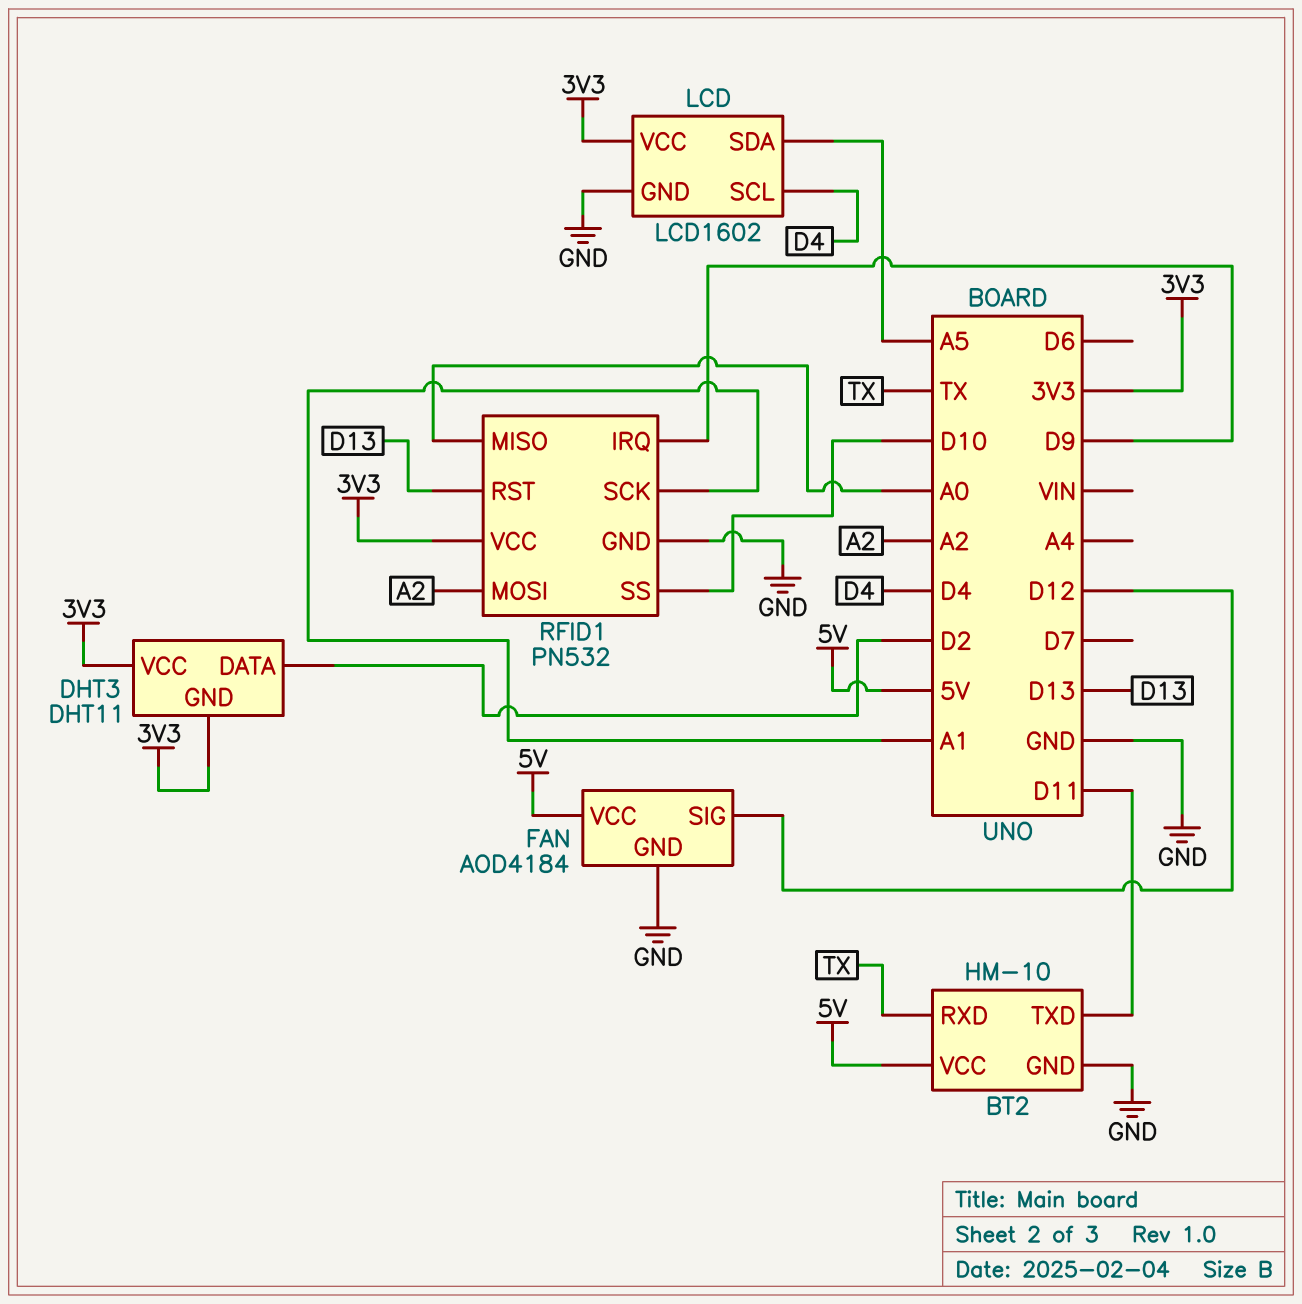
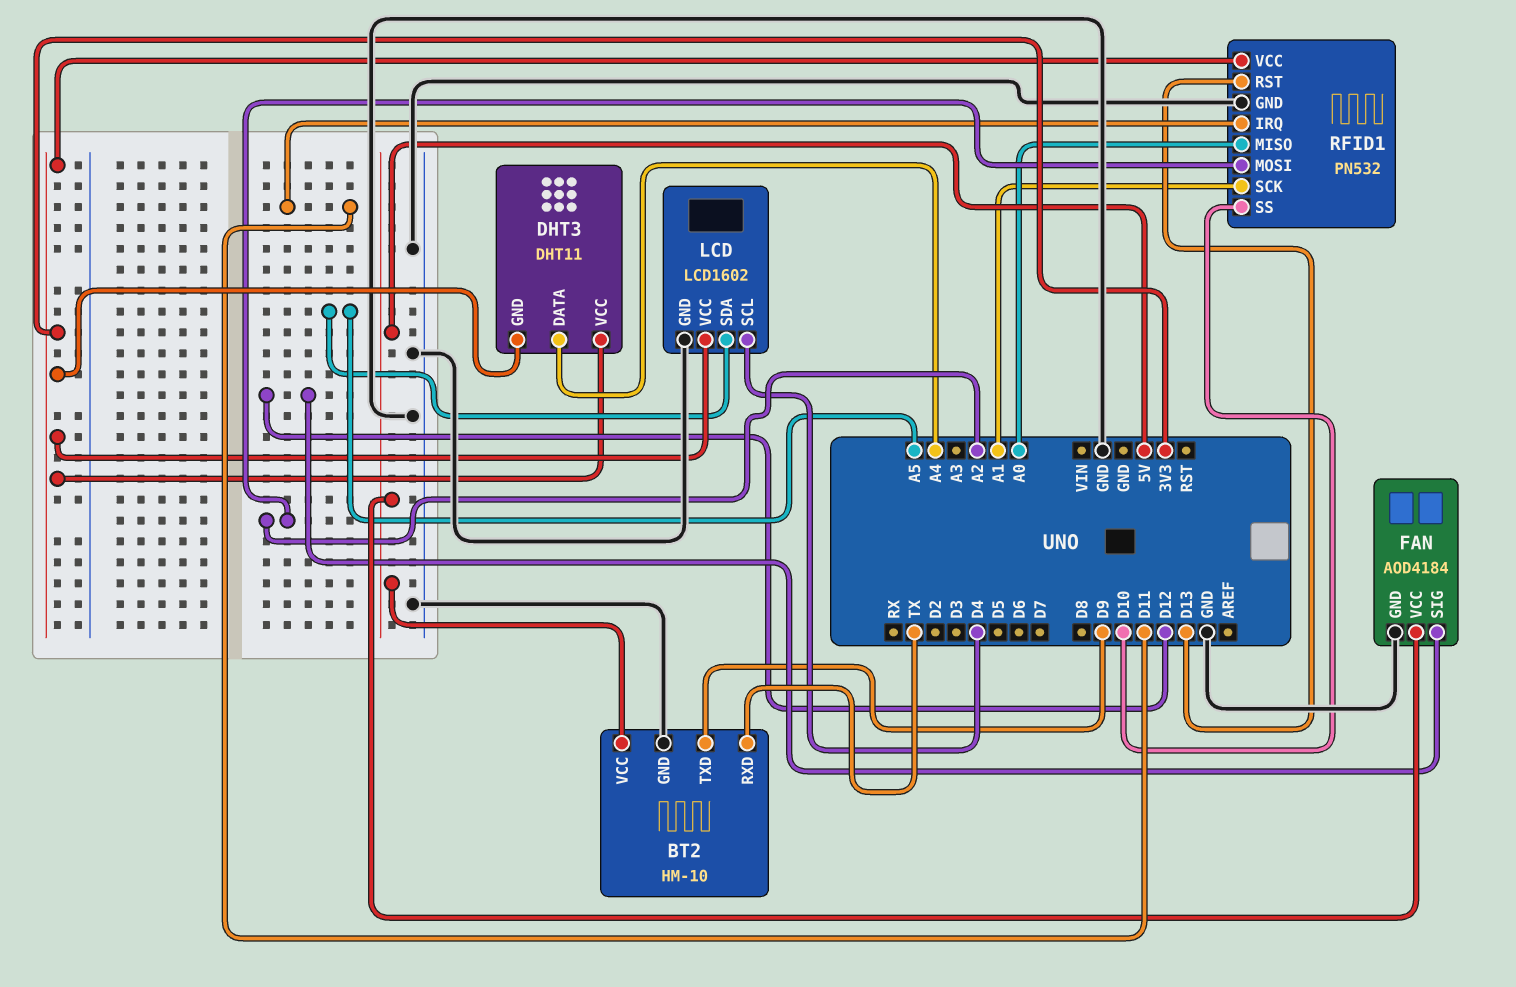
BT2 pin TXD: D11 -> D9
DHT3 pin DATA: D2 -> A4
RFID1 pin IRQ: D9 -> D11

